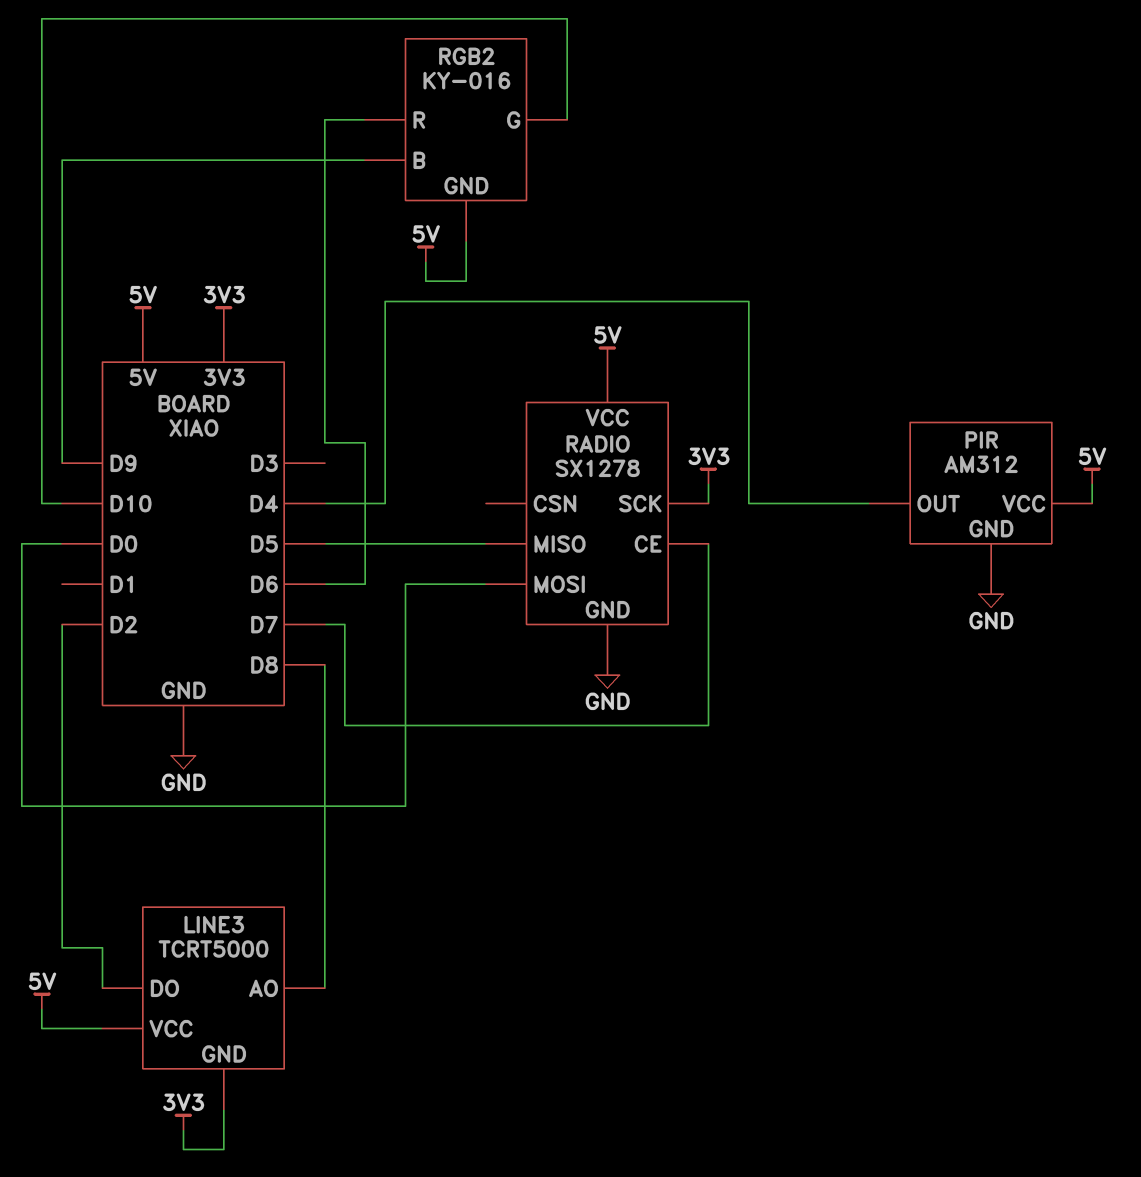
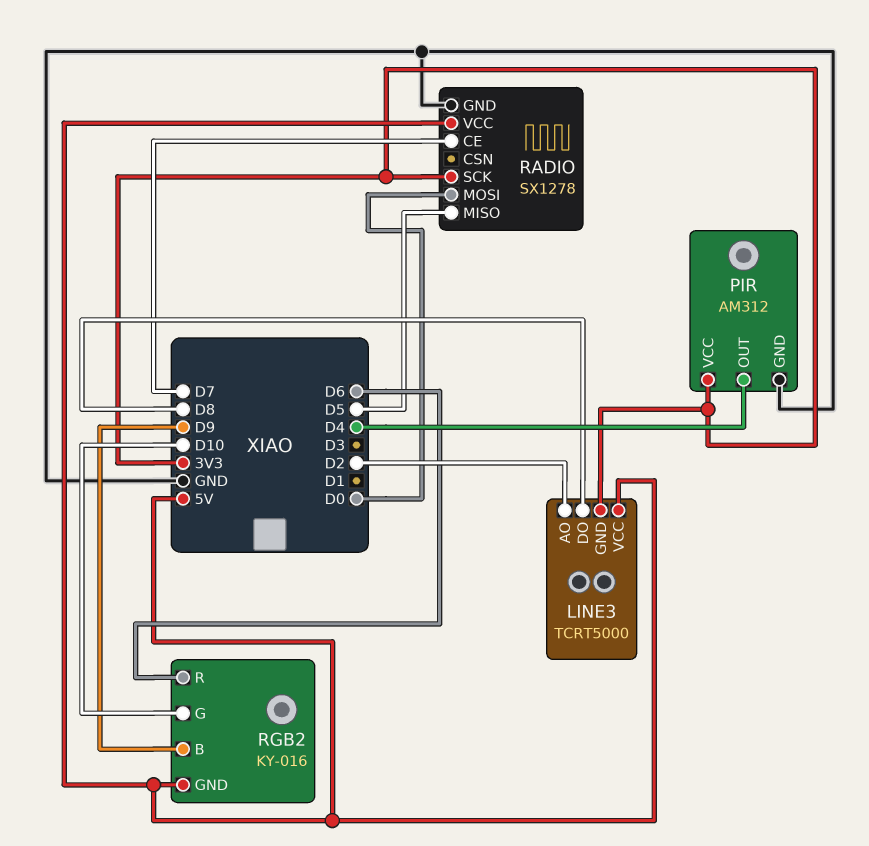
LINE3 pin AO: D8 -> D2
LINE3 pin DO: D2 -> D8
PIR pin VCC: 5V -> 3V3

